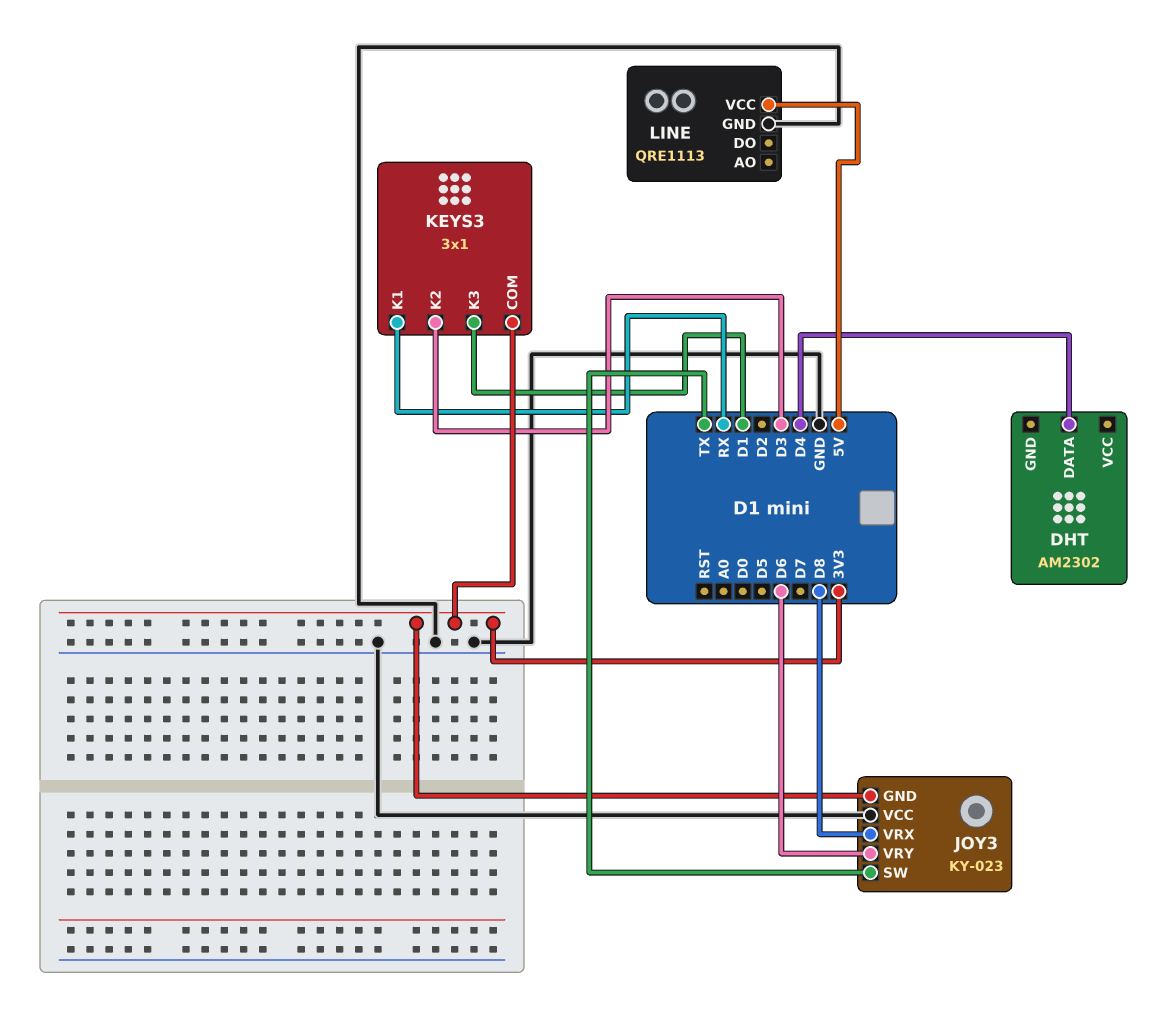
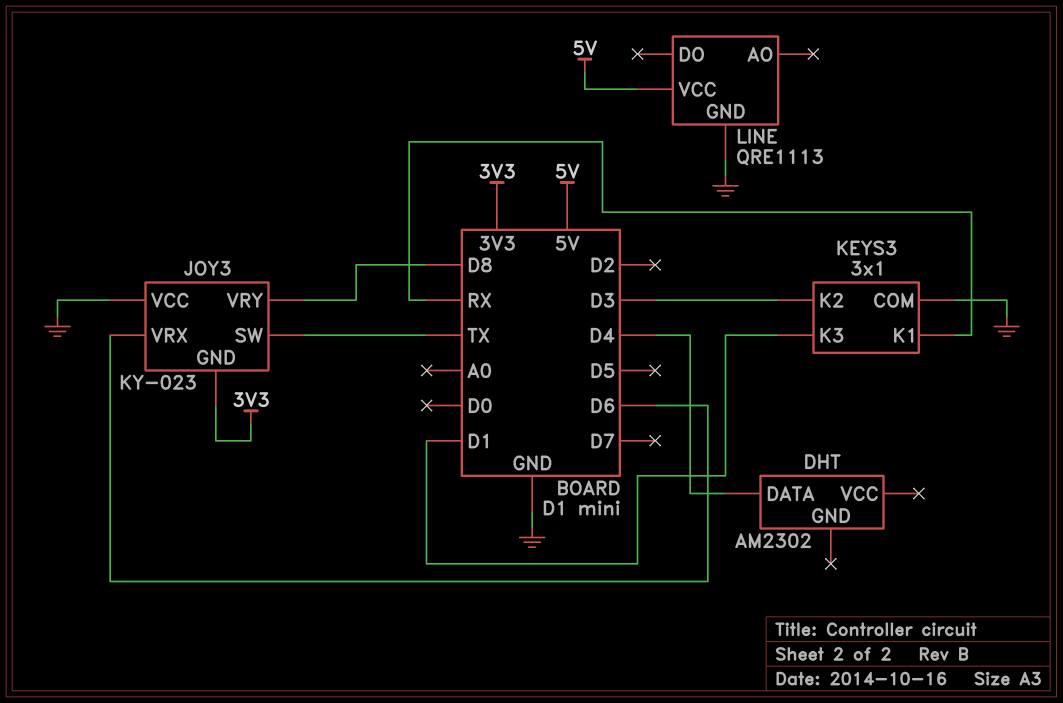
JOY3 pin VRX: D8 -> D6
JOY3 pin VRY: D6 -> D8
KEYS3 pin COM: 3V3 -> GND

